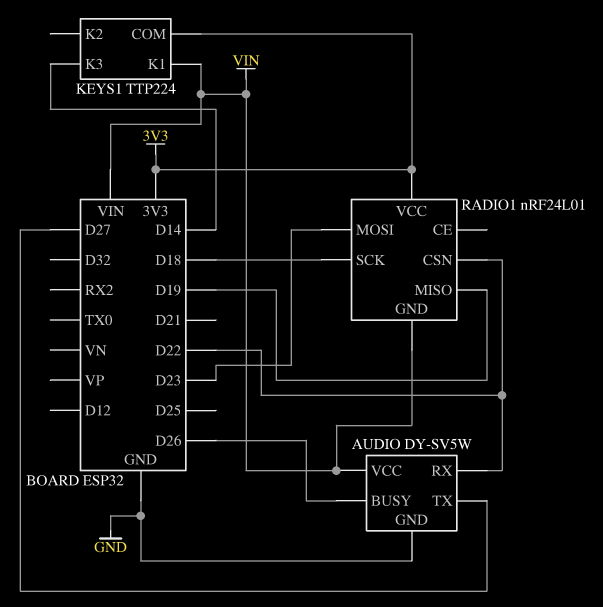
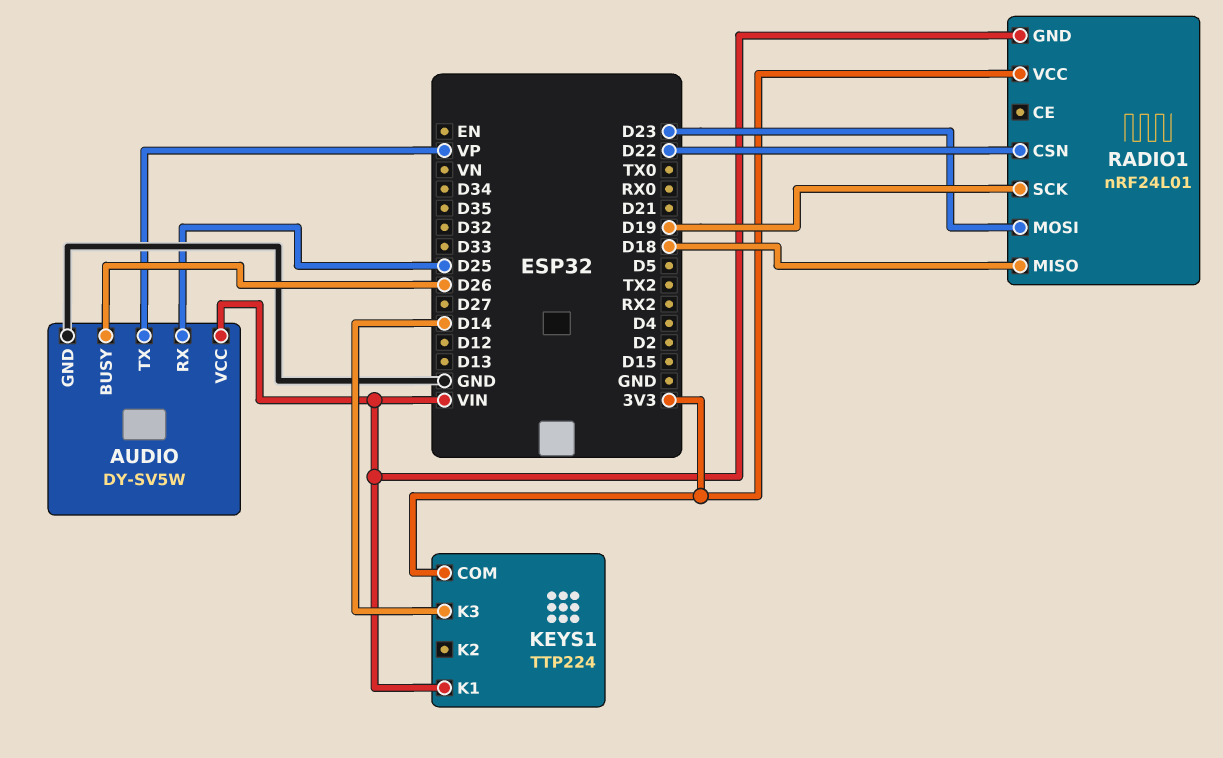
AUDIO pin RX: D22 -> D25
AUDIO pin TX: D27 -> VP
RADIO1 pin MISO: D19 -> D18
RADIO1 pin SCK: D18 -> D19

